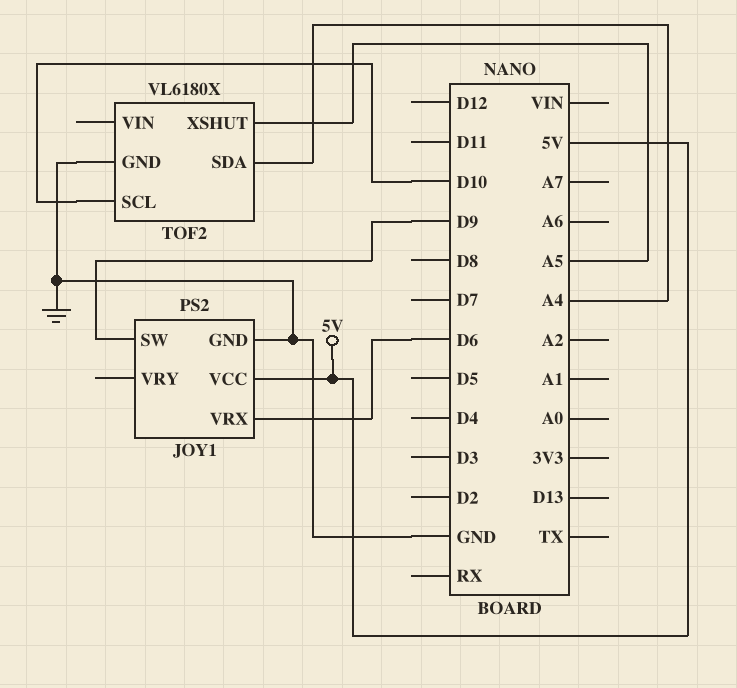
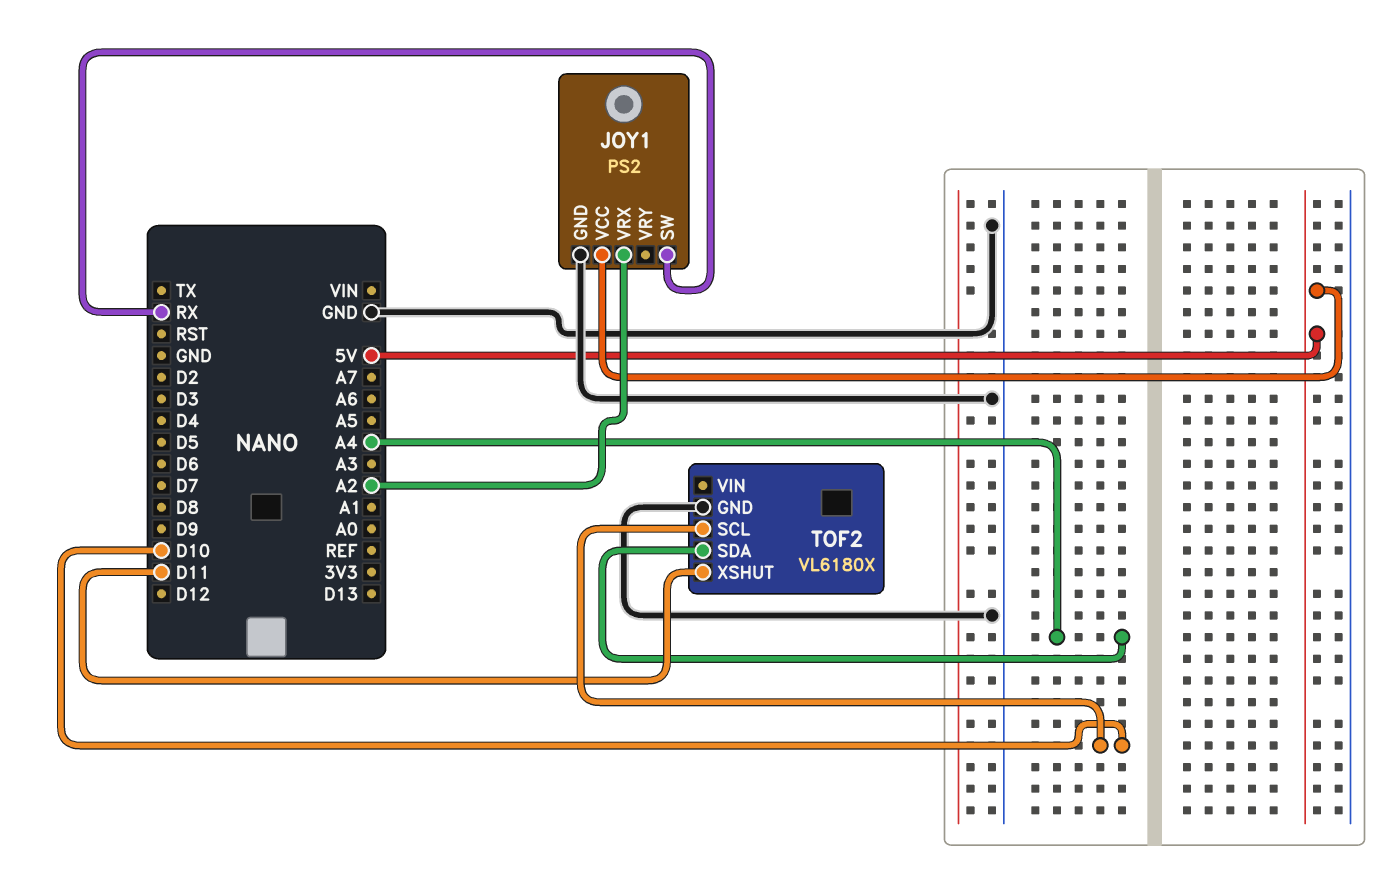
JOY1 pin SW: D9 -> RX
JOY1 pin VRX: D6 -> A2
TOF2 pin XSHUT: A5 -> D11

